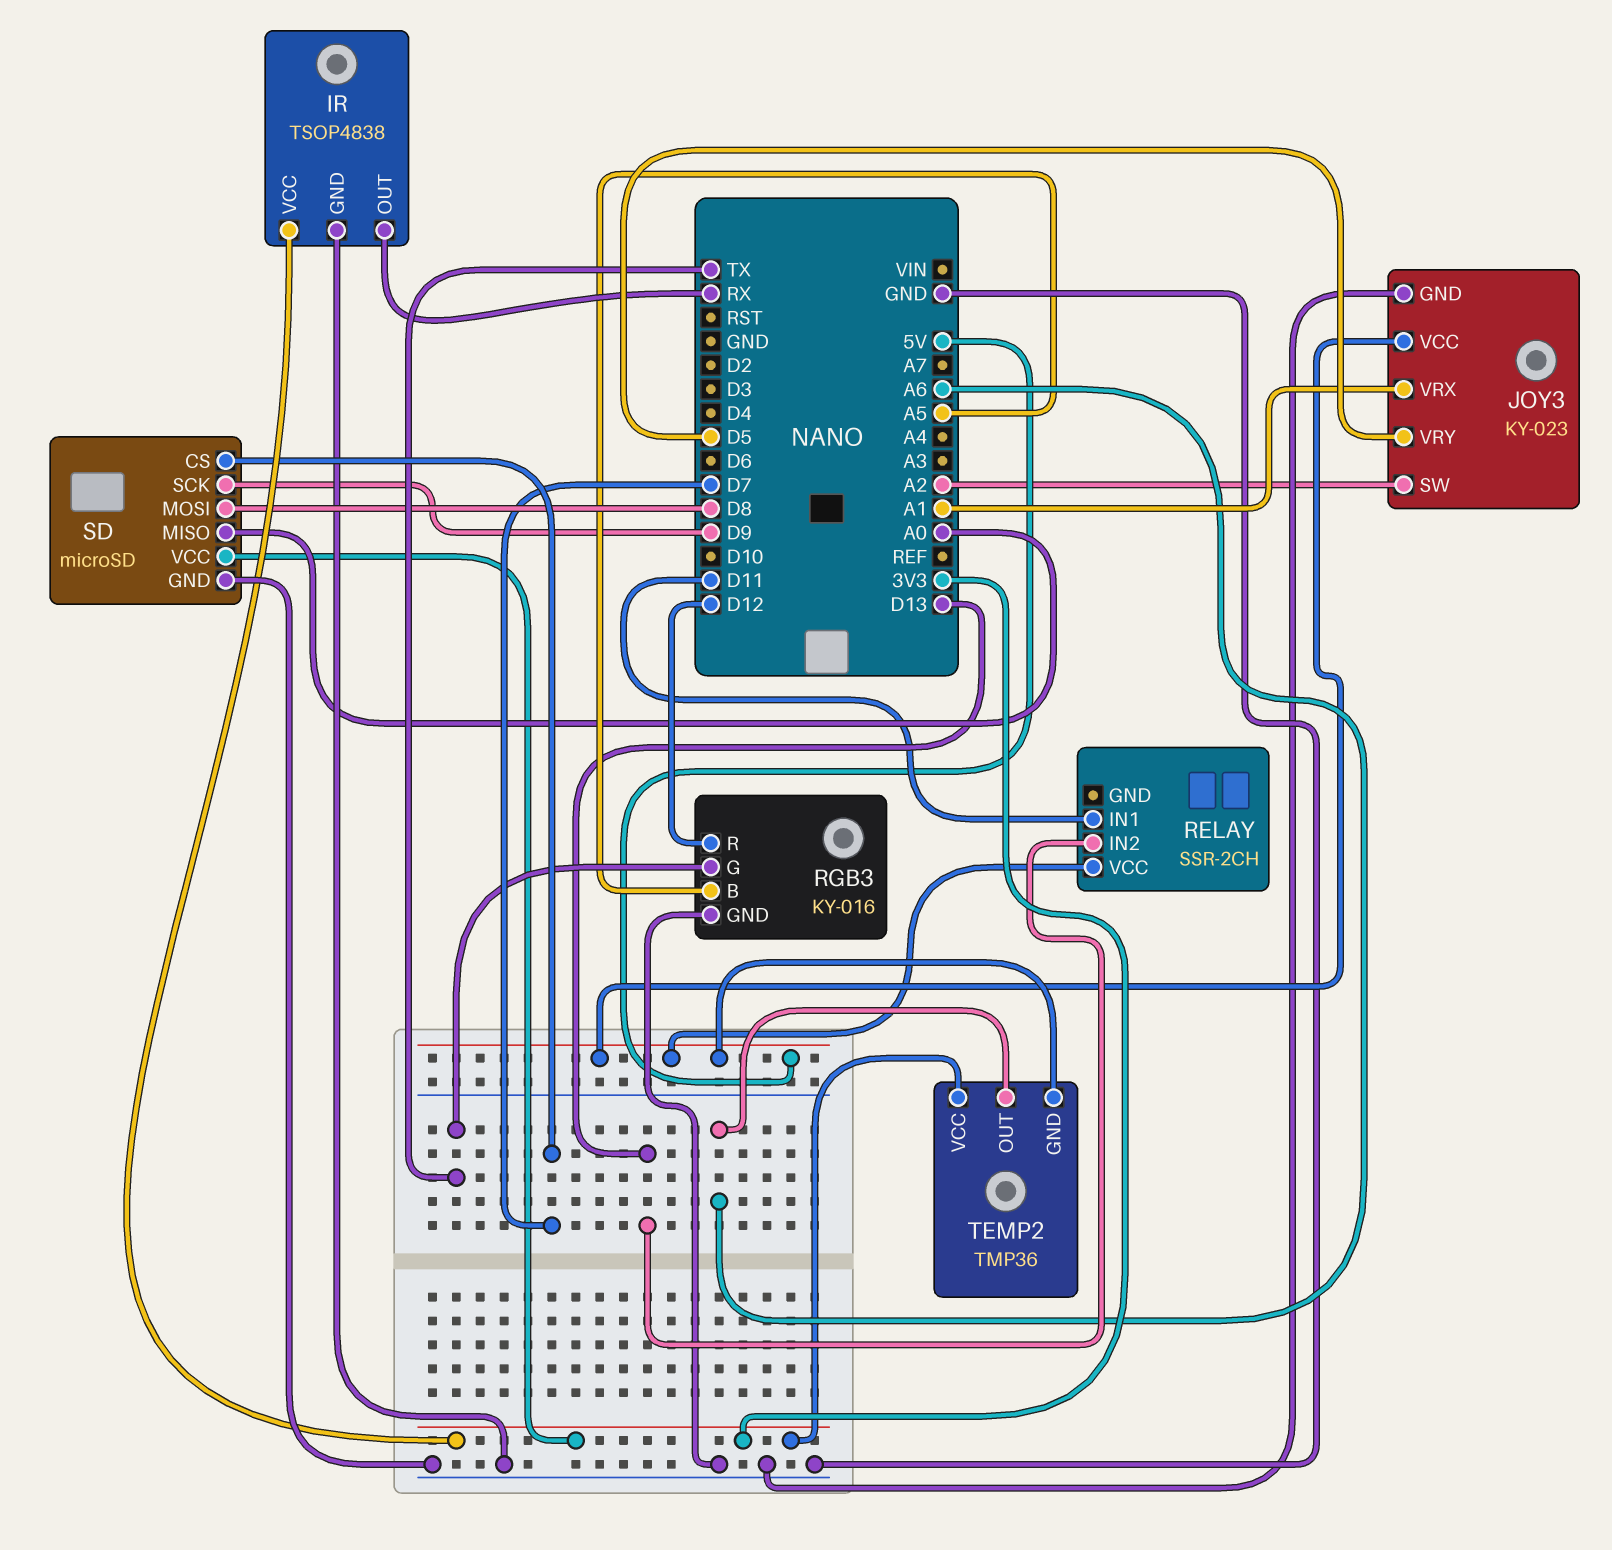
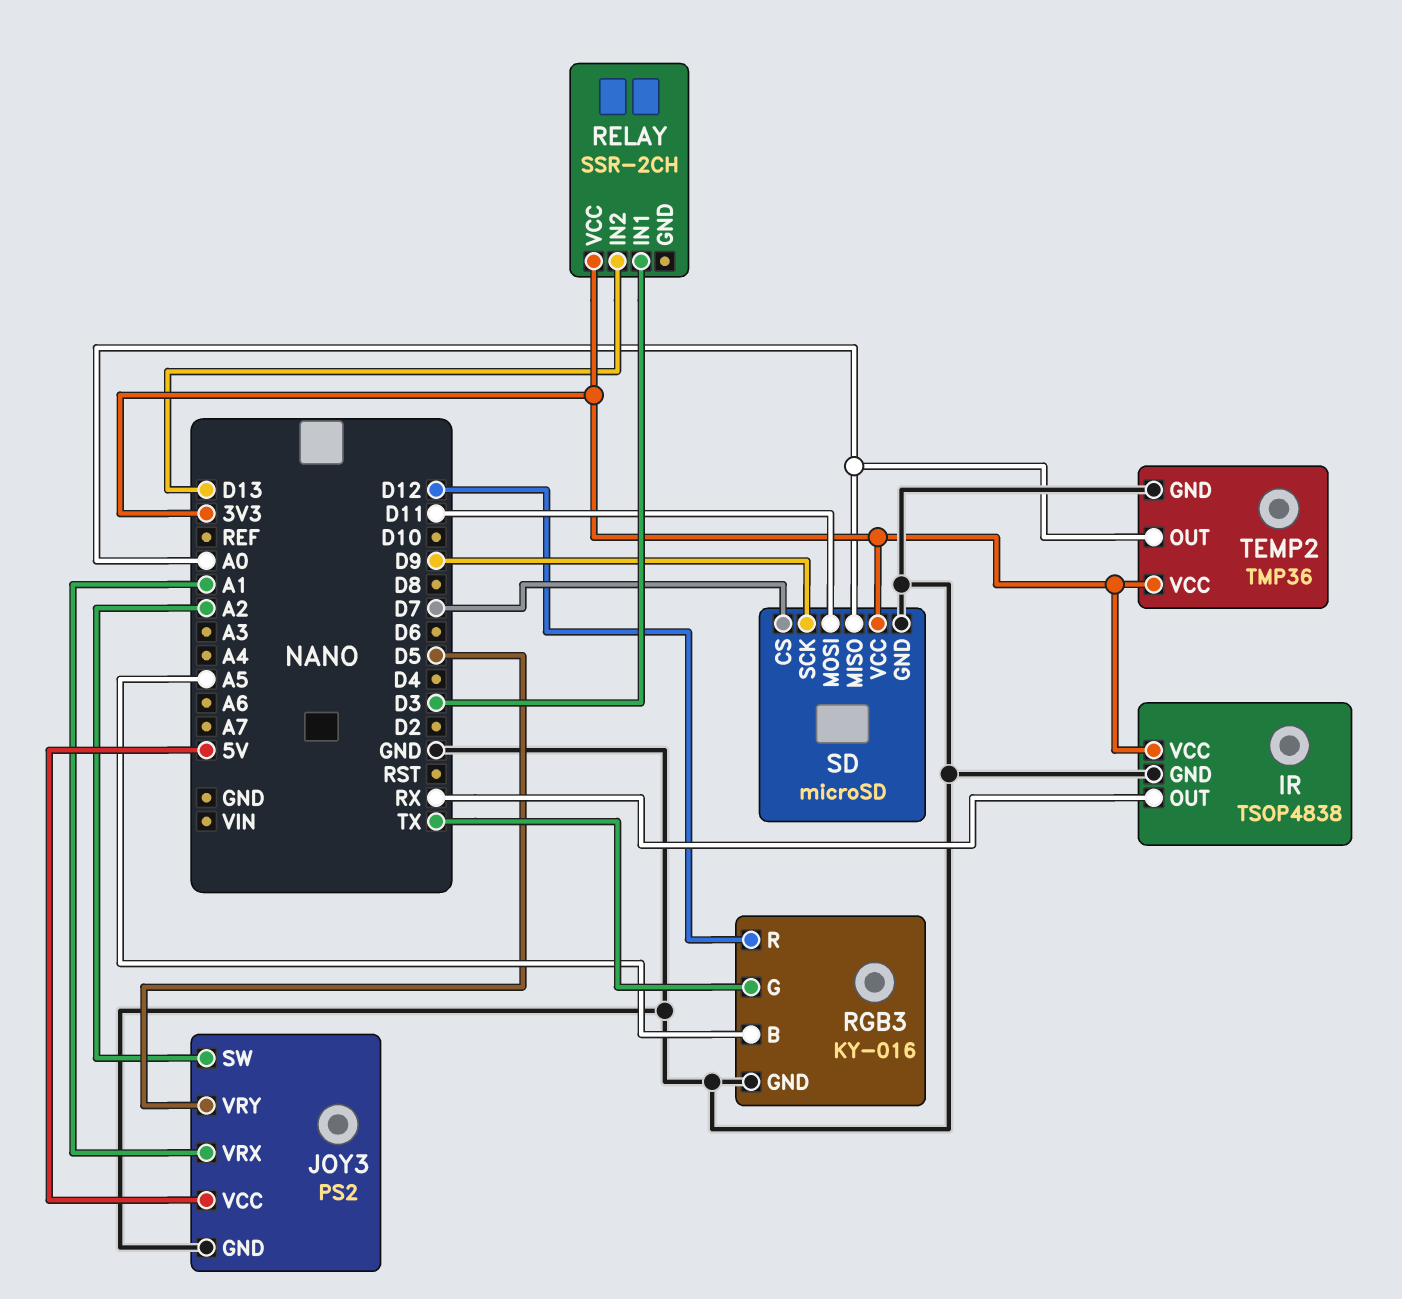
JOY3: KY-023 -> PS2
RELAY pin IN1: D11 -> D3
RELAY pin VCC: 5V -> 3V3
SD pin MOSI: D8 -> D11
TEMP2 pin GND: 5V -> GND
TEMP2 pin OUT: A6 -> A0

